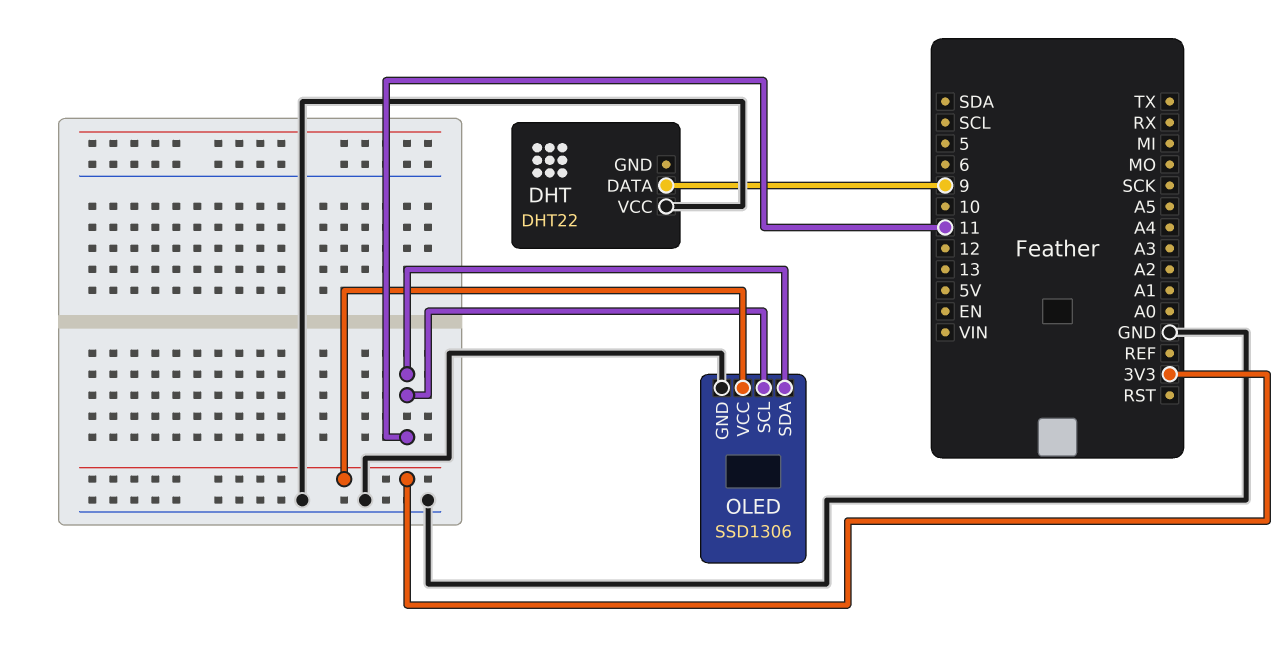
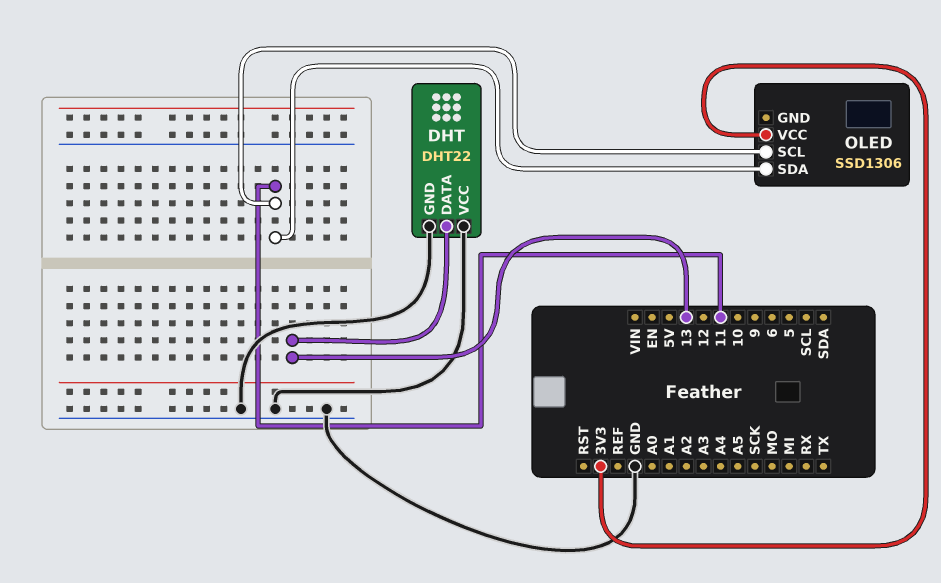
DHT pin DATA: 9 -> 13
DHT pin GND: none -> GND
OLED pin GND: GND -> none

